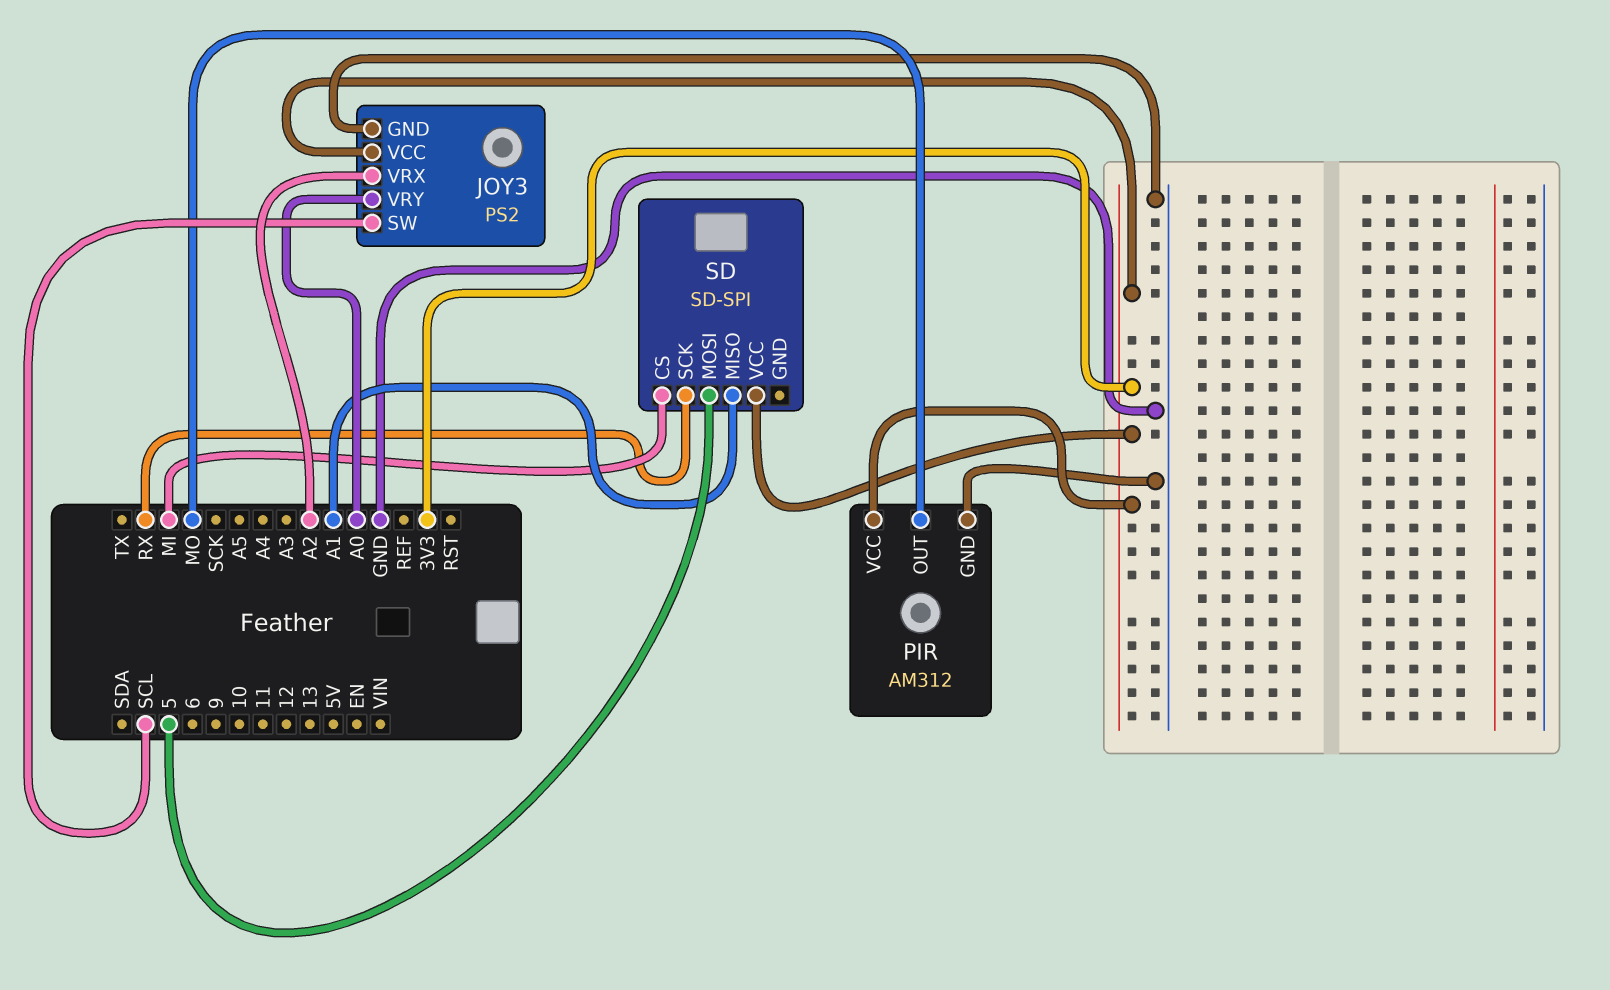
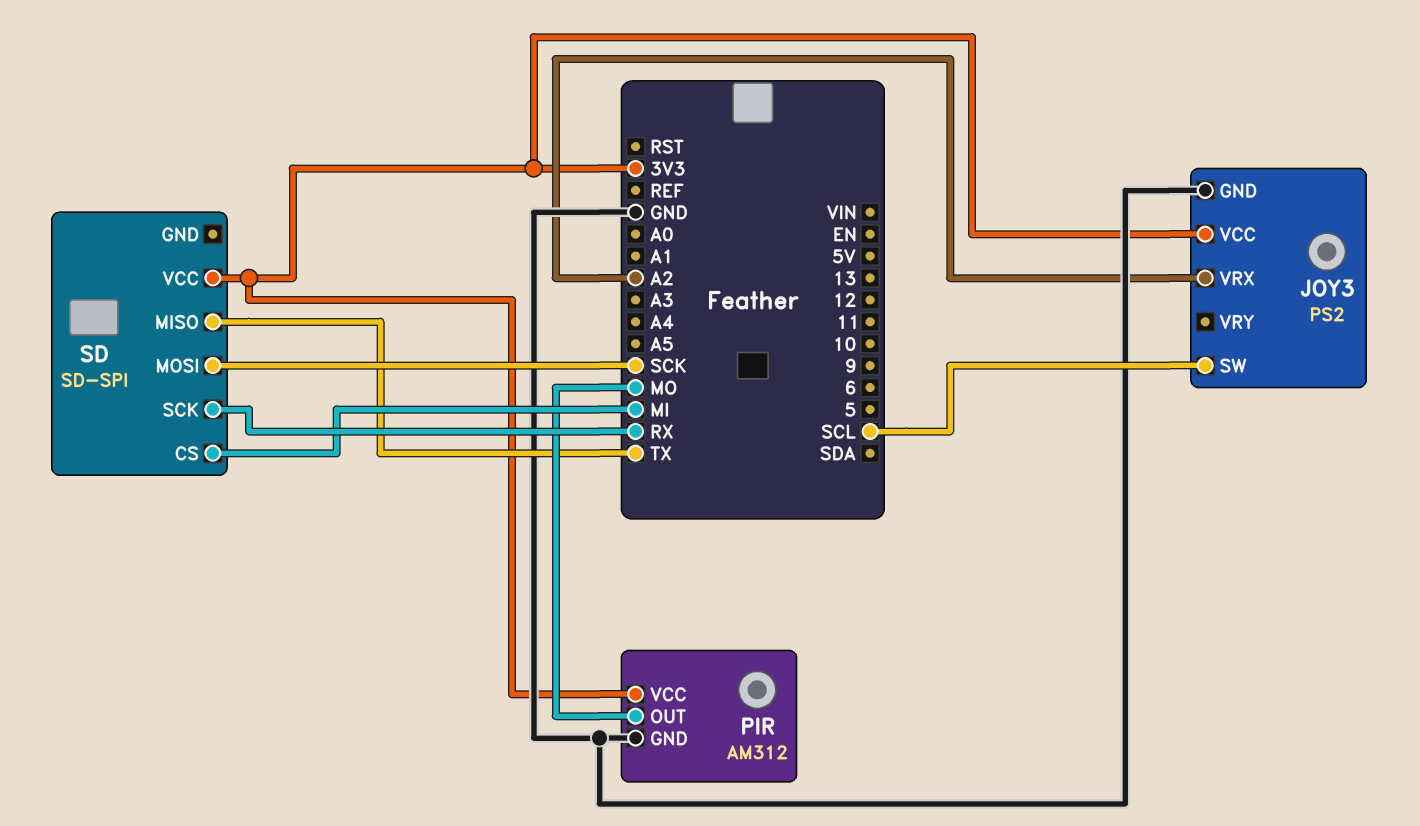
JOY3 pin VRY: A0 -> none
SD pin MISO: A1 -> TX
SD pin MOSI: 5 -> SCK

